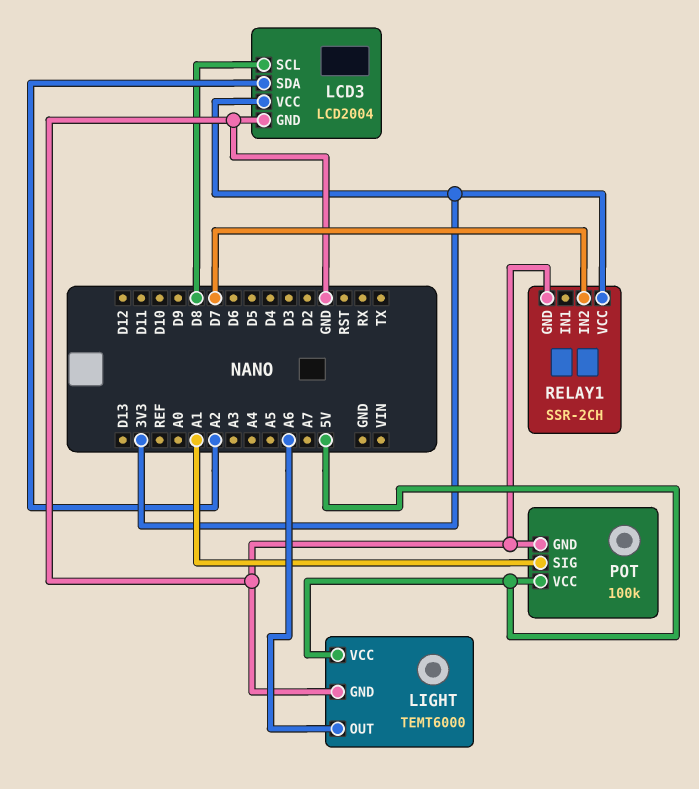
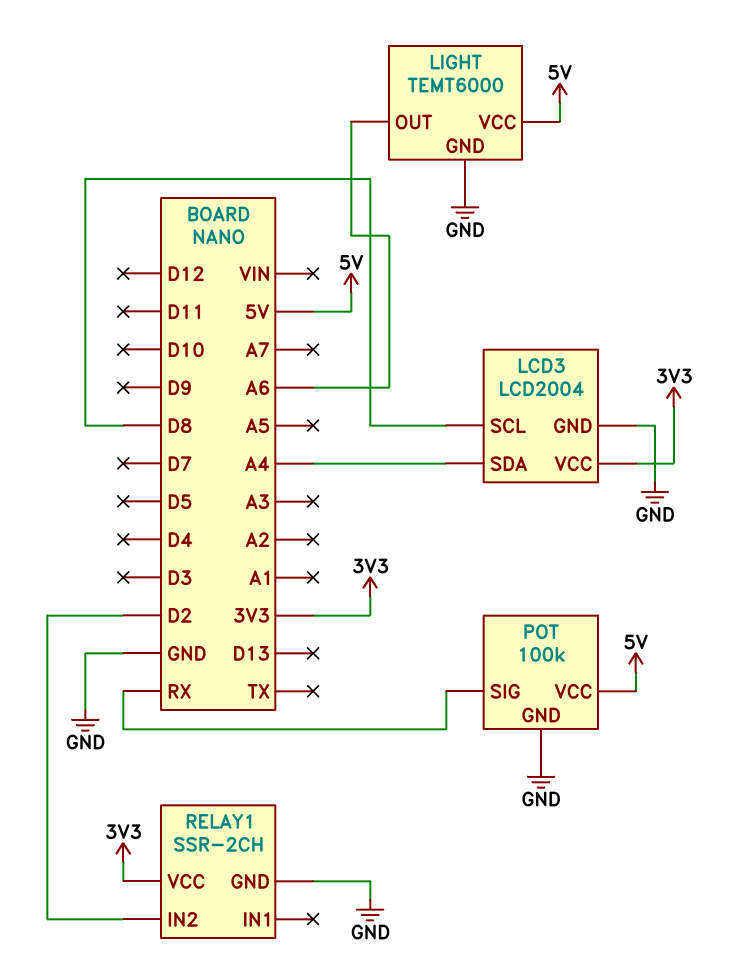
LCD3 pin SDA: A2 -> A4
POT pin SIG: A1 -> RX
RELAY1 pin IN2: D7 -> D2

